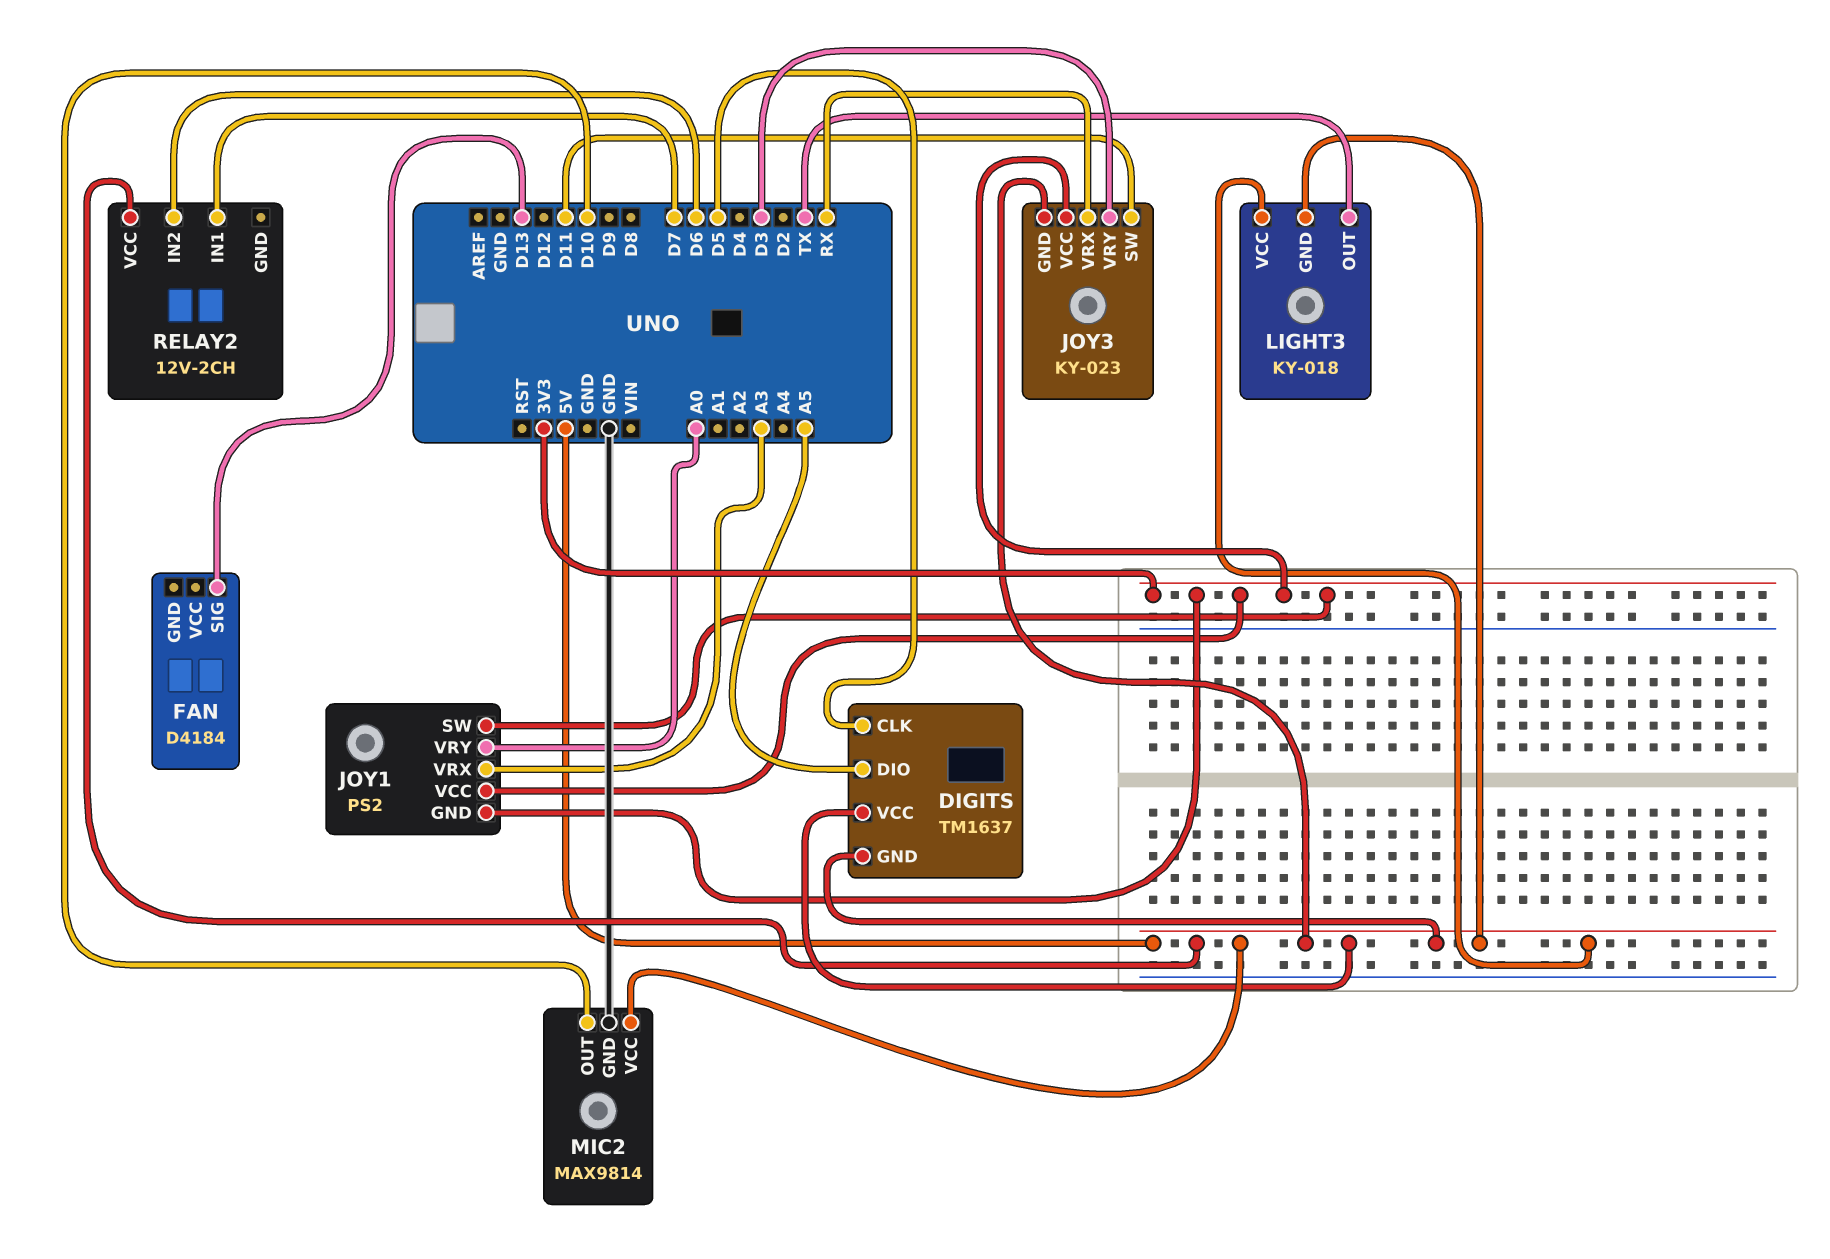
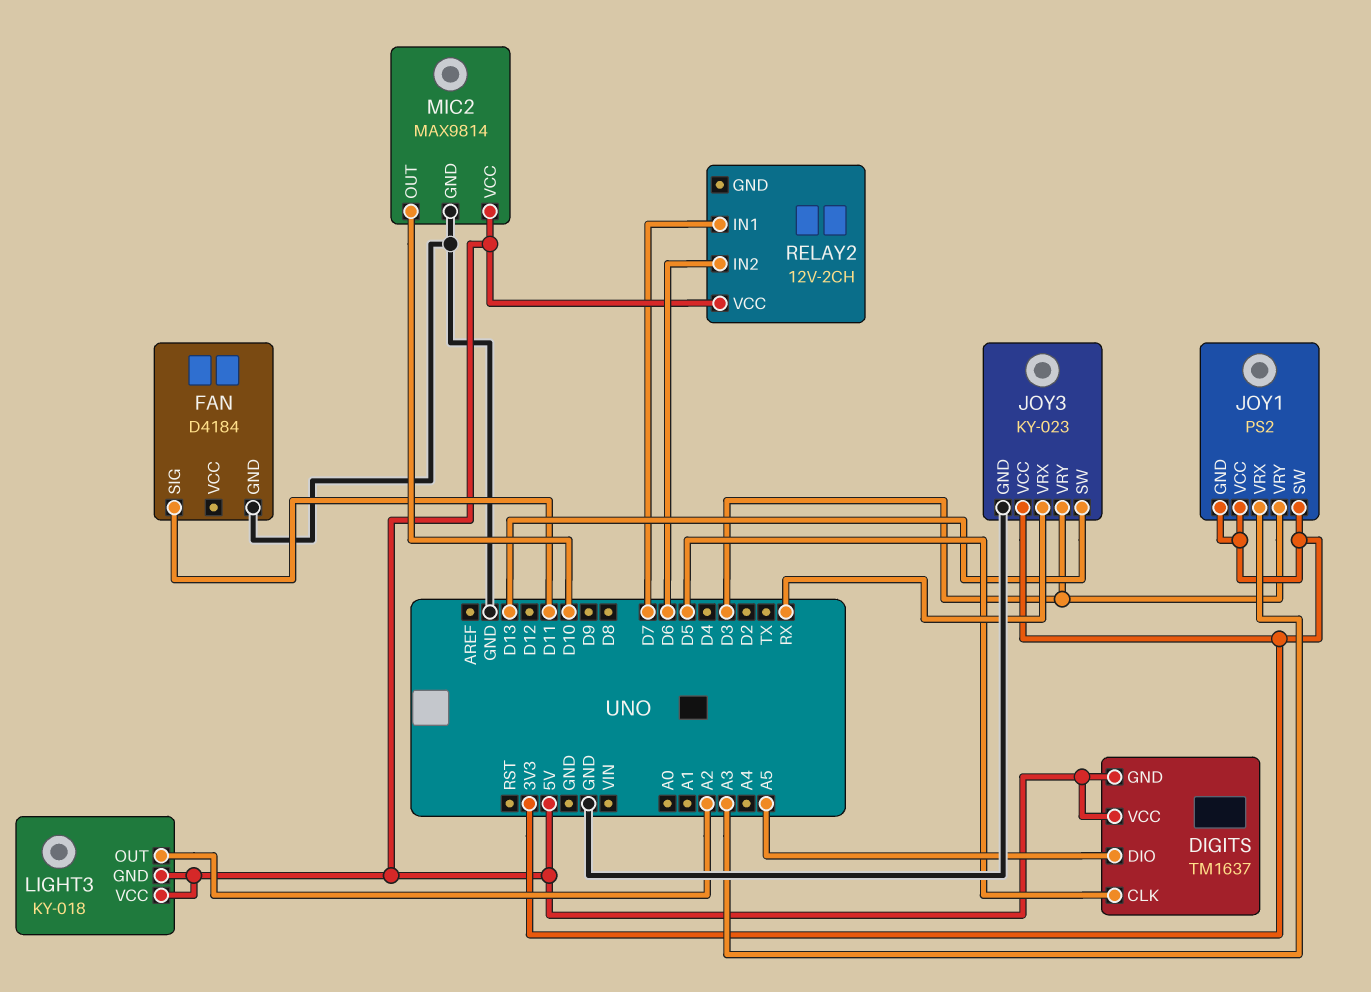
FAN pin GND: none -> GND
FAN pin SIG: D13 -> D11
JOY1 pin VRY: A0 -> D3
JOY3 pin GND: 5V -> GND
JOY3 pin SW: D11 -> D13
LIGHT3 pin OUT: TX -> A2

